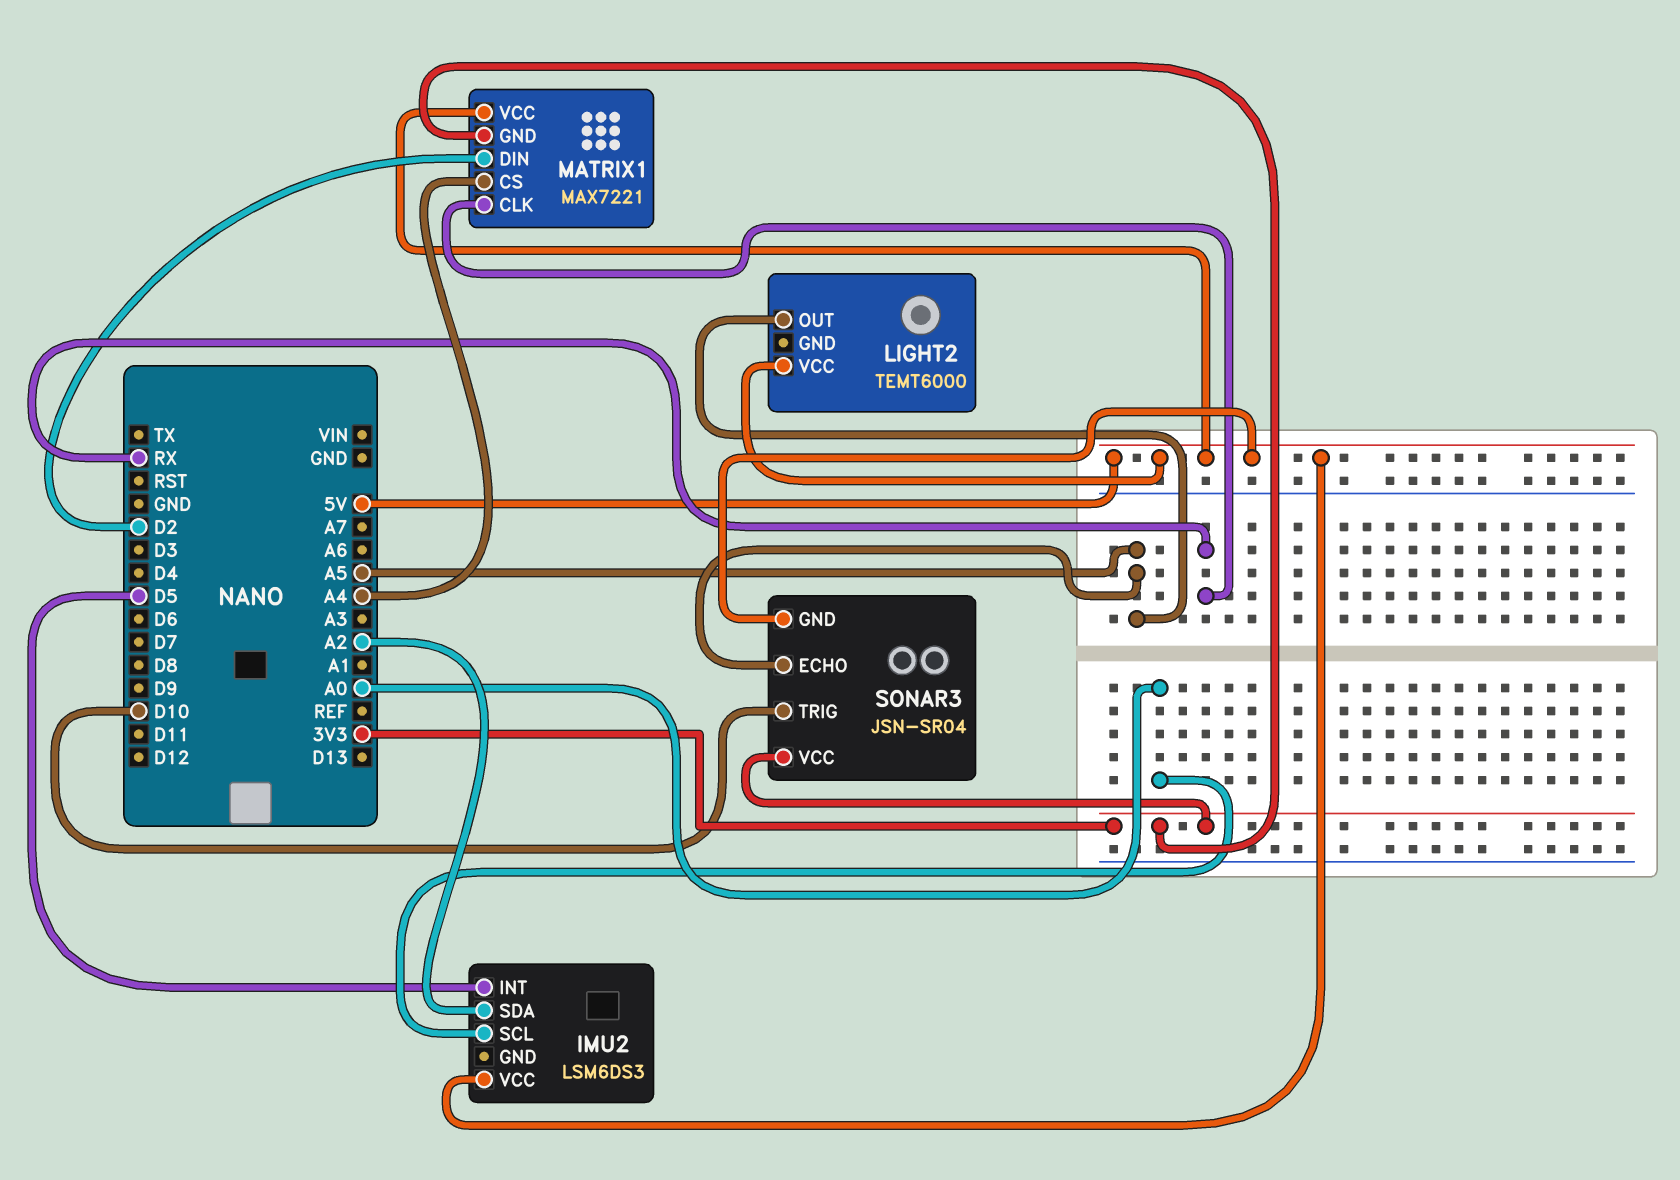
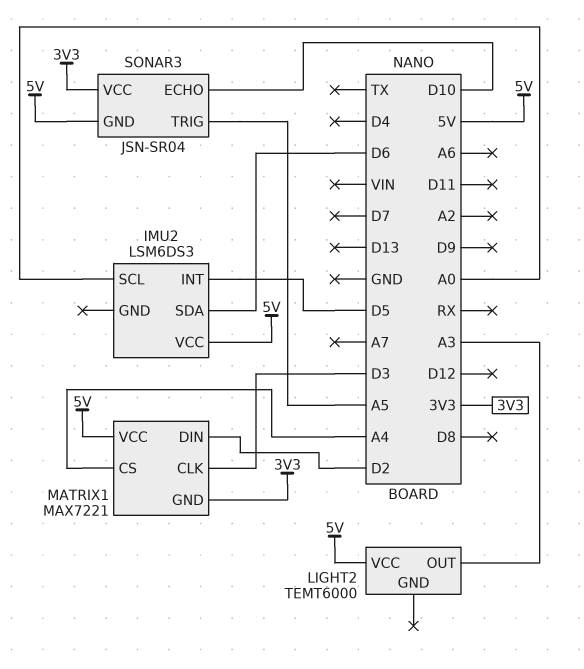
IMU2 pin SDA: A2 -> D6
LIGHT2 pin OUT: A5 -> A3
MATRIX1 pin CLK: RX -> D3
SONAR3 pin ECHO: A5 -> D10
SONAR3 pin TRIG: D10 -> A5

